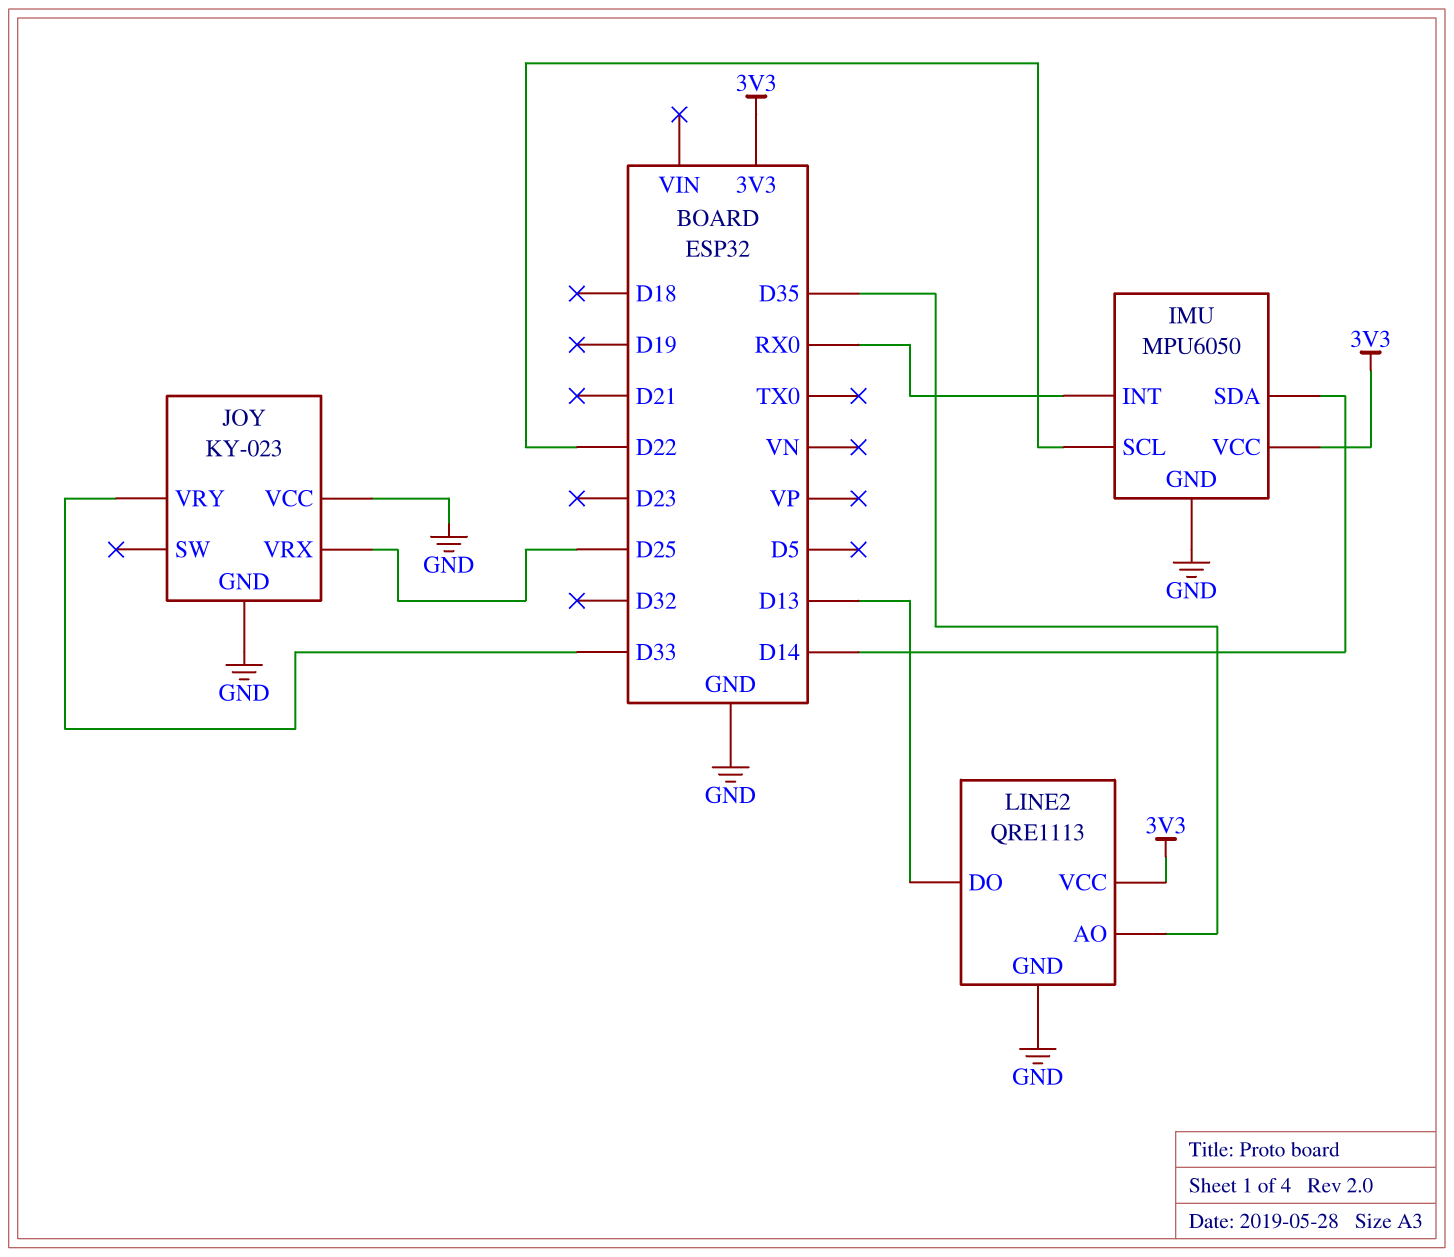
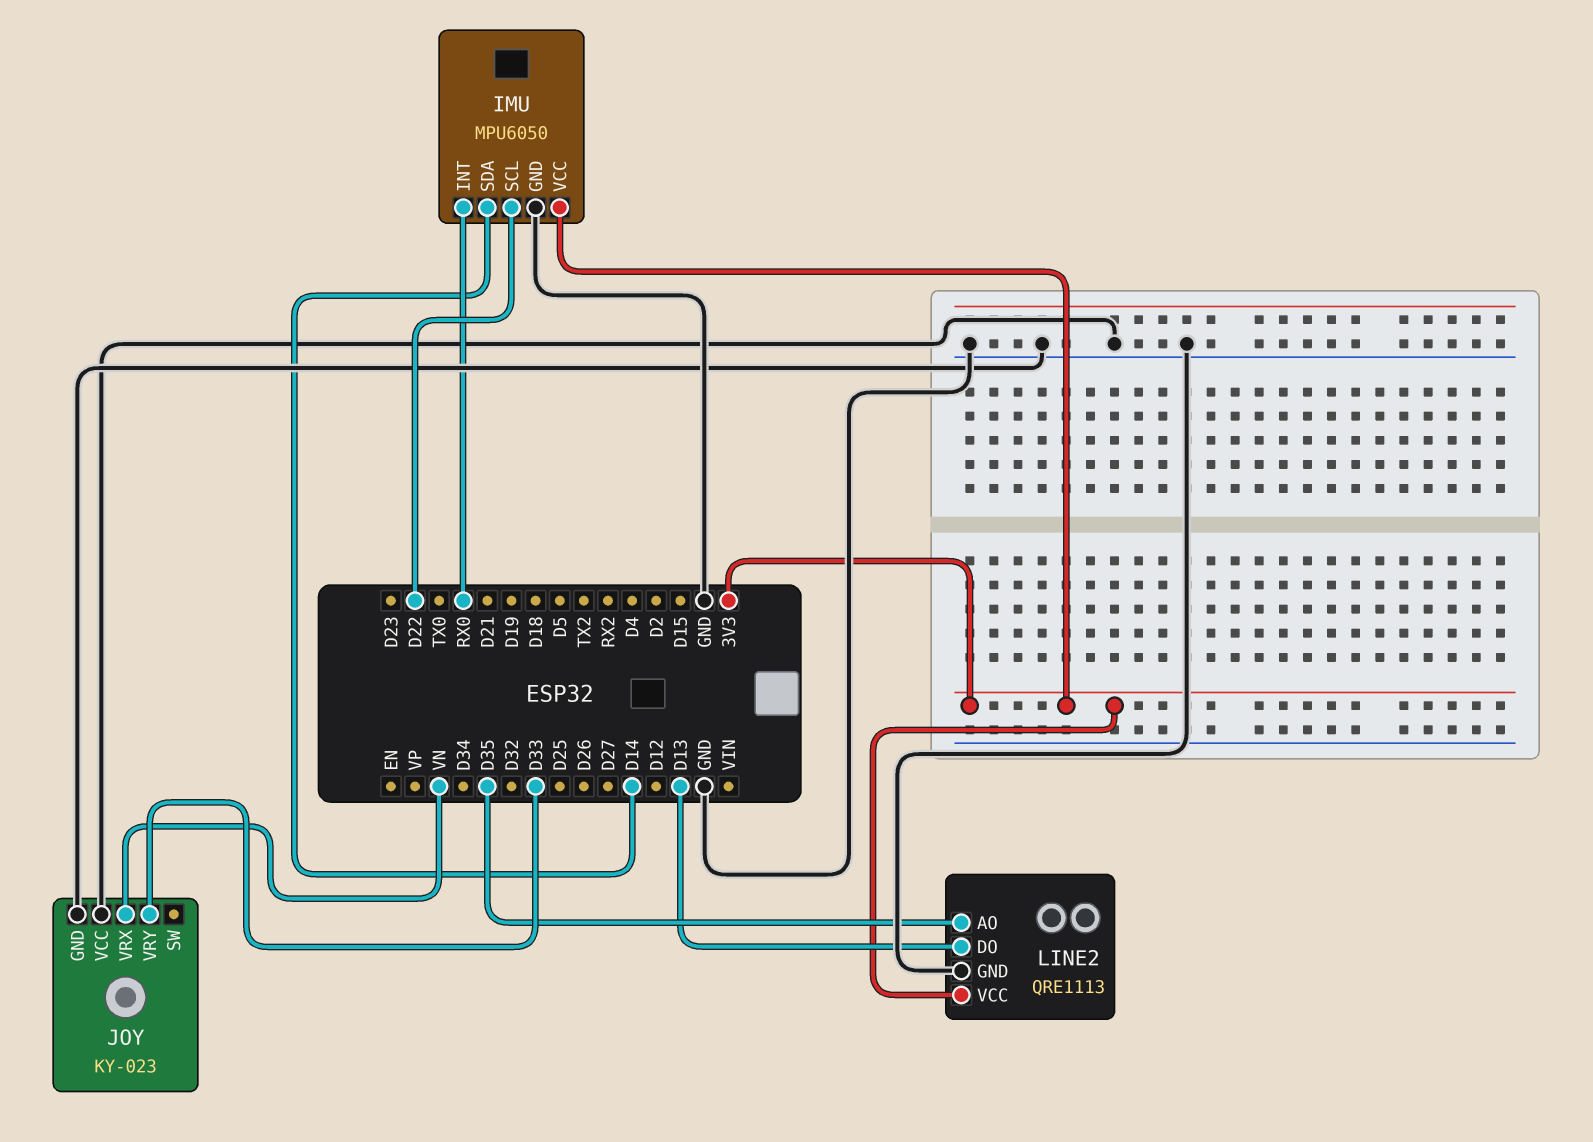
JOY pin VRX: D25 -> VN

